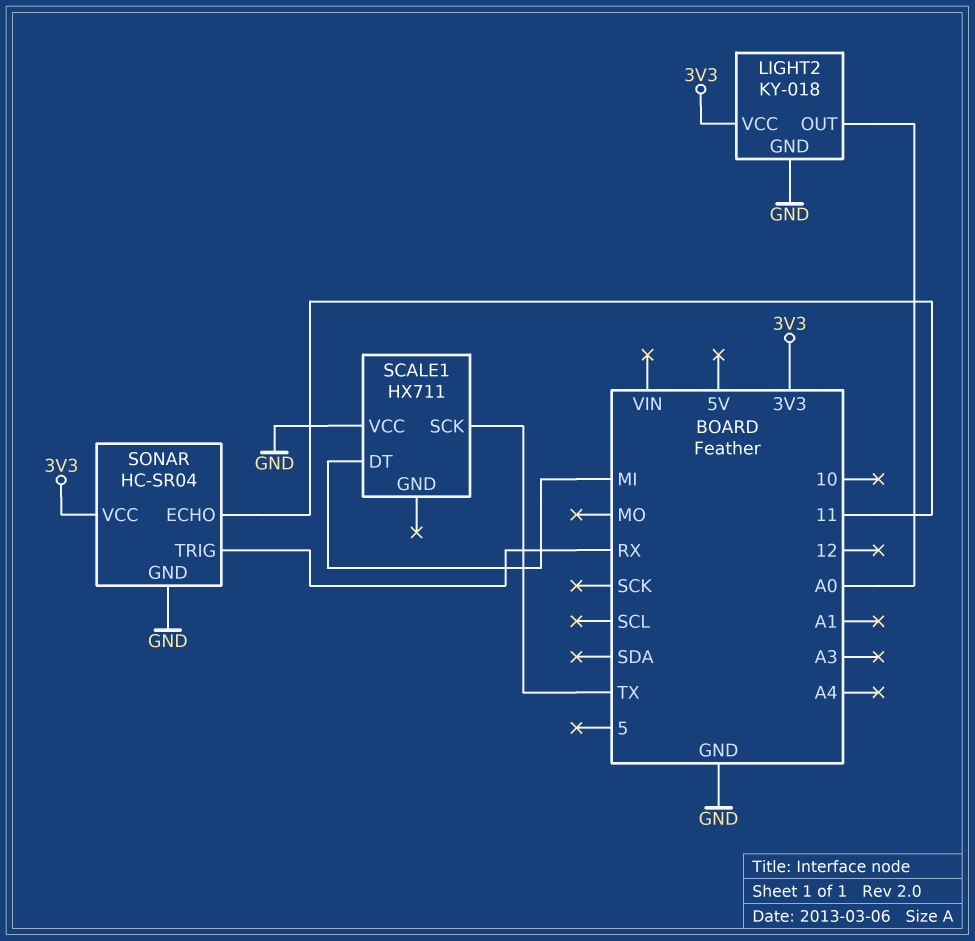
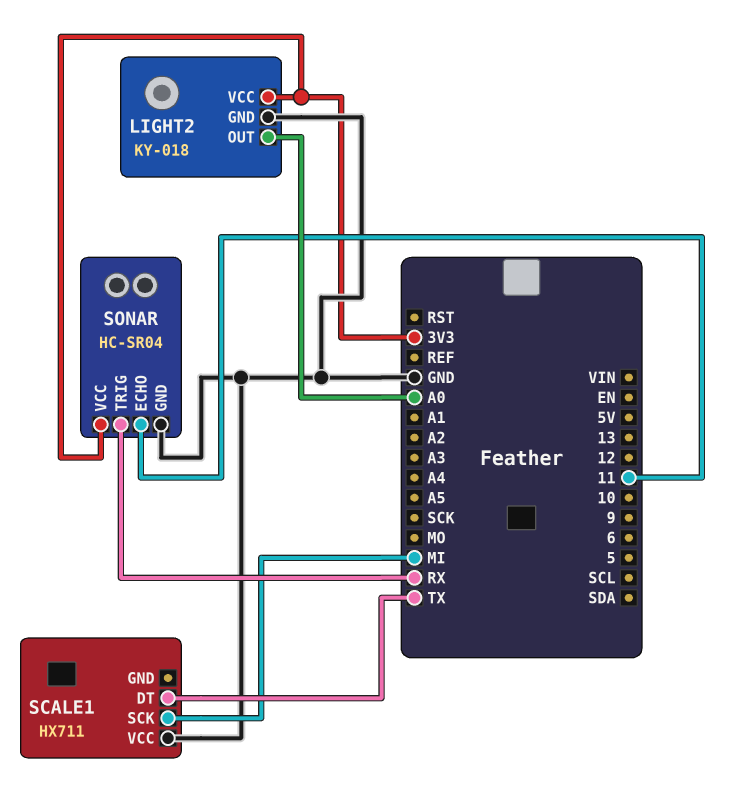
SCALE1 pin DT: MI -> TX
SCALE1 pin SCK: TX -> MI

